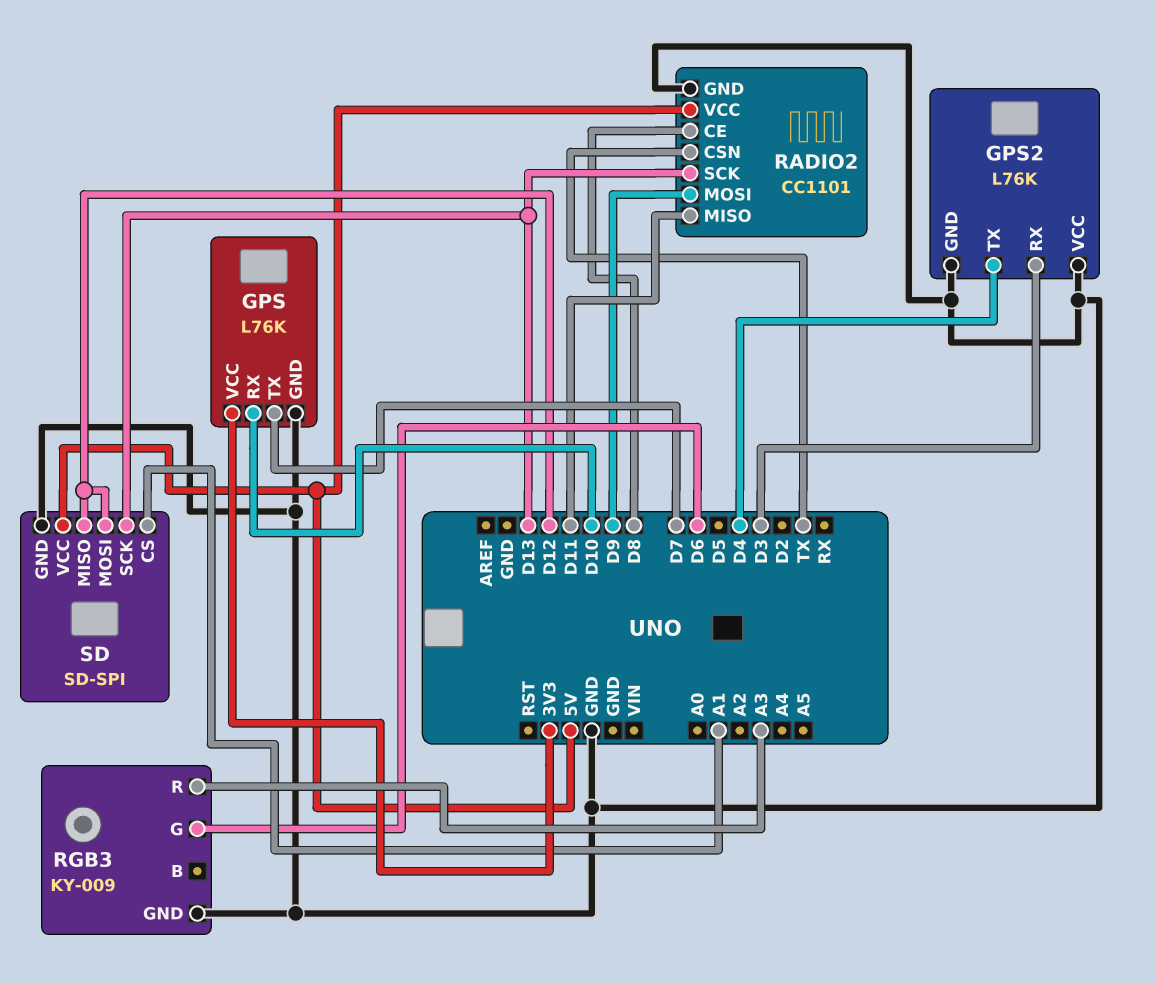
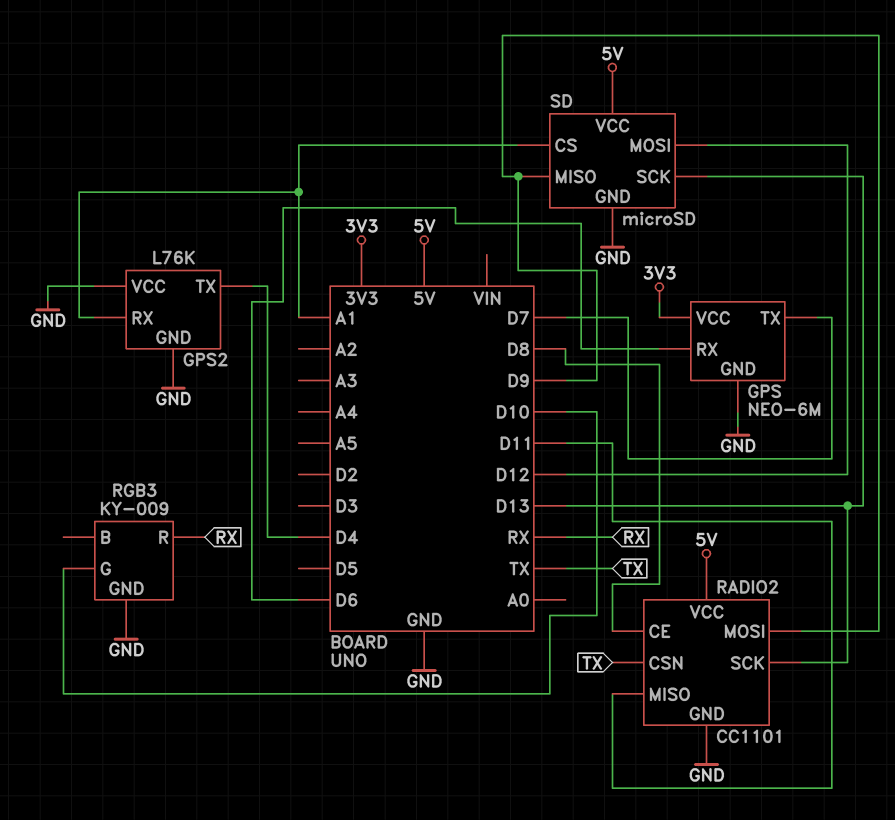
GPS: L76K -> NEO-6M
GPS pin RX: D10 -> D6
GPS2 pin RX: D3 -> A1
RGB3 pin G: D6 -> D10
RGB3 pin R: A3 -> RX
SD: SD-SPI -> microSD
SD pin MISO: D12 -> D9

